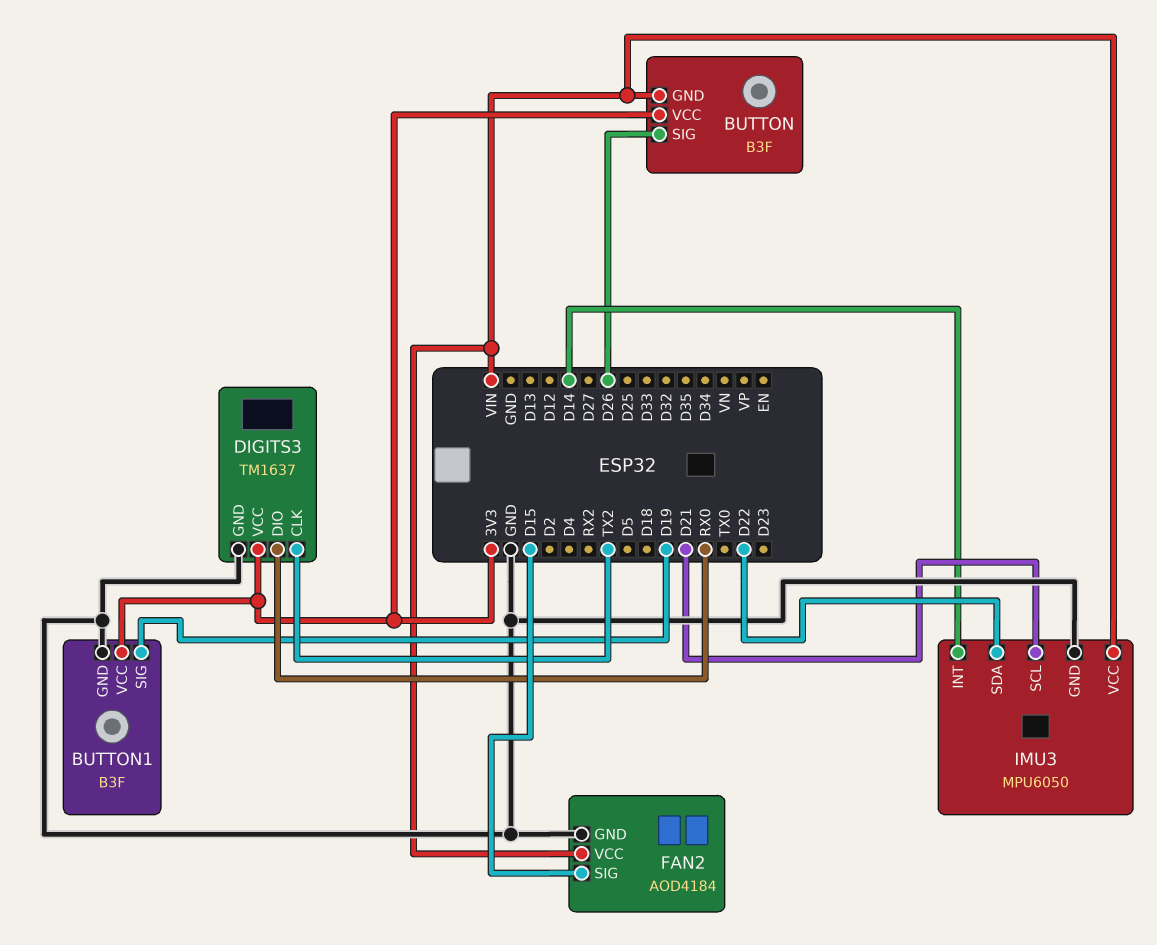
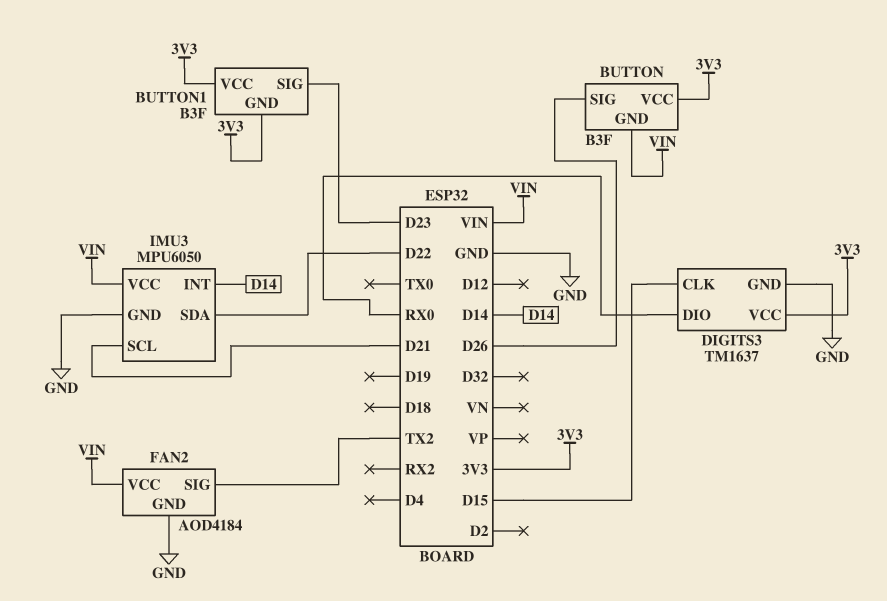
BUTTON1 pin GND: GND -> 3V3
BUTTON1 pin SIG: D19 -> D23
DIGITS3 pin CLK: TX2 -> D15
FAN2 pin SIG: D15 -> TX2

